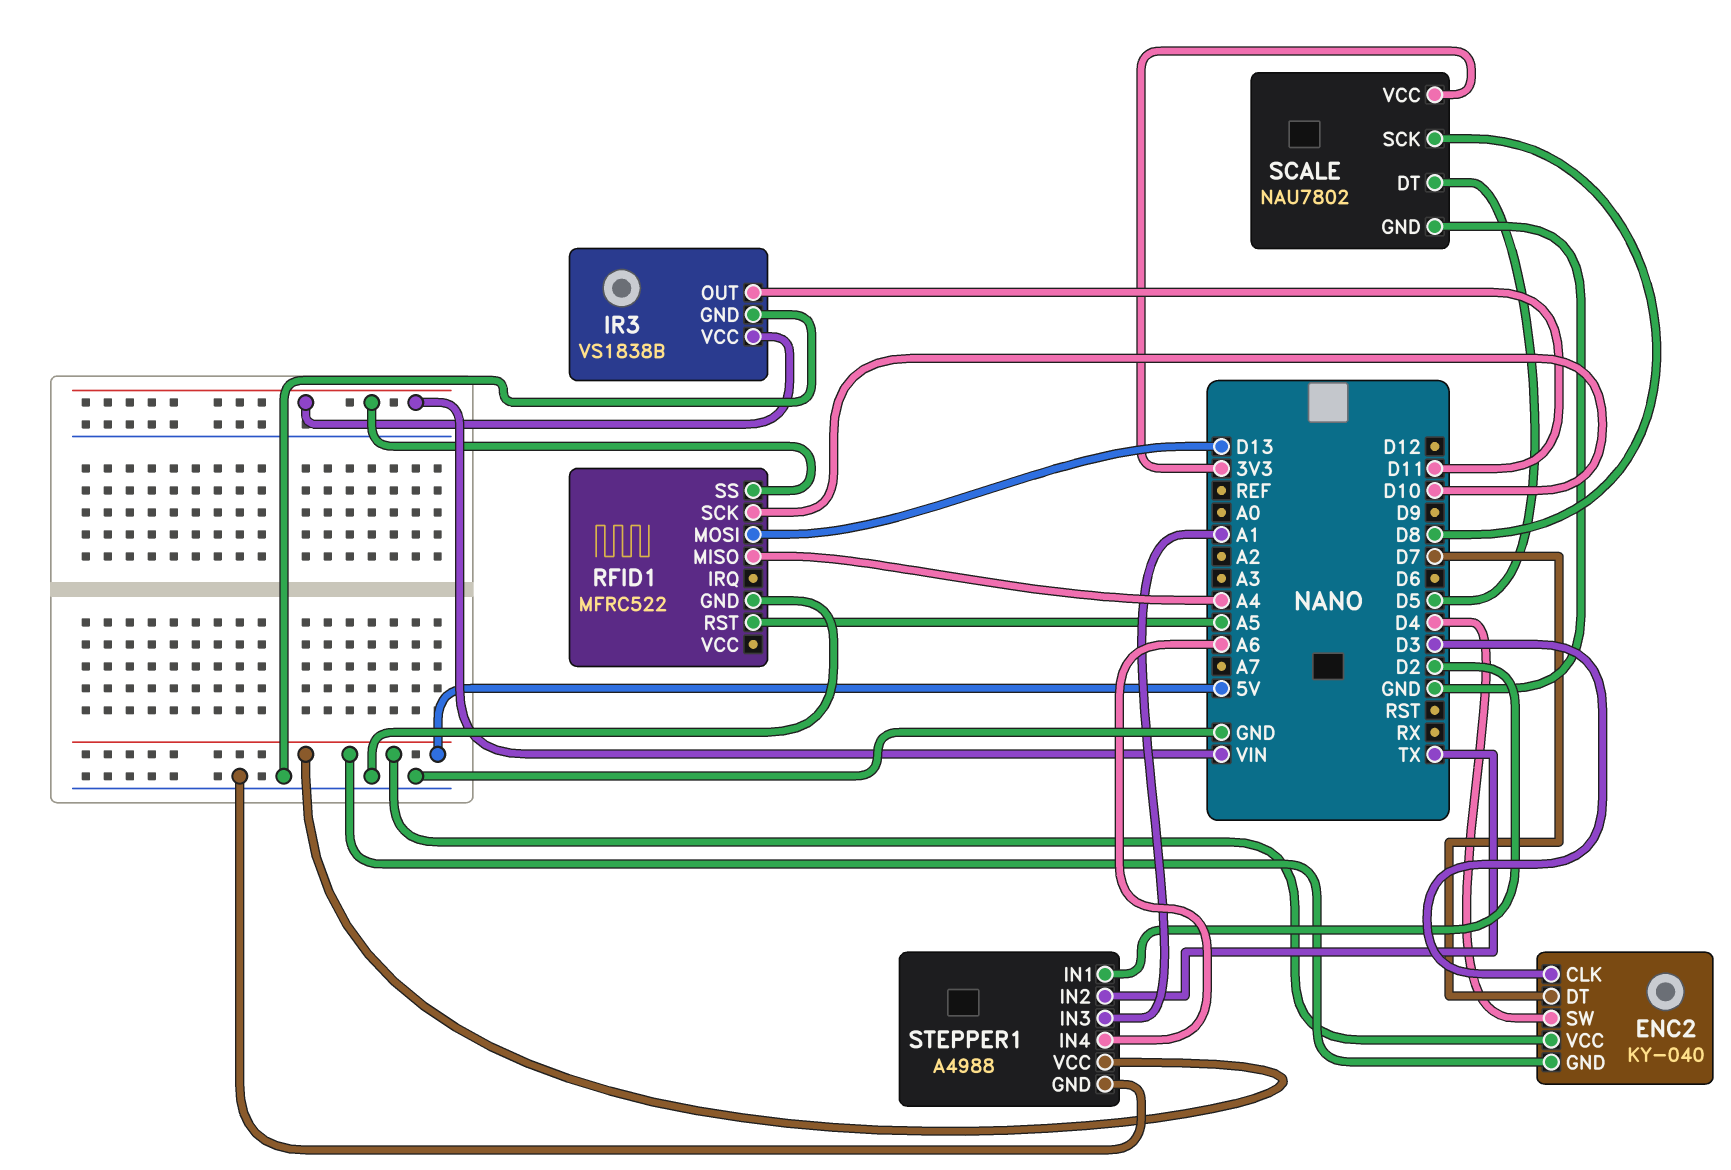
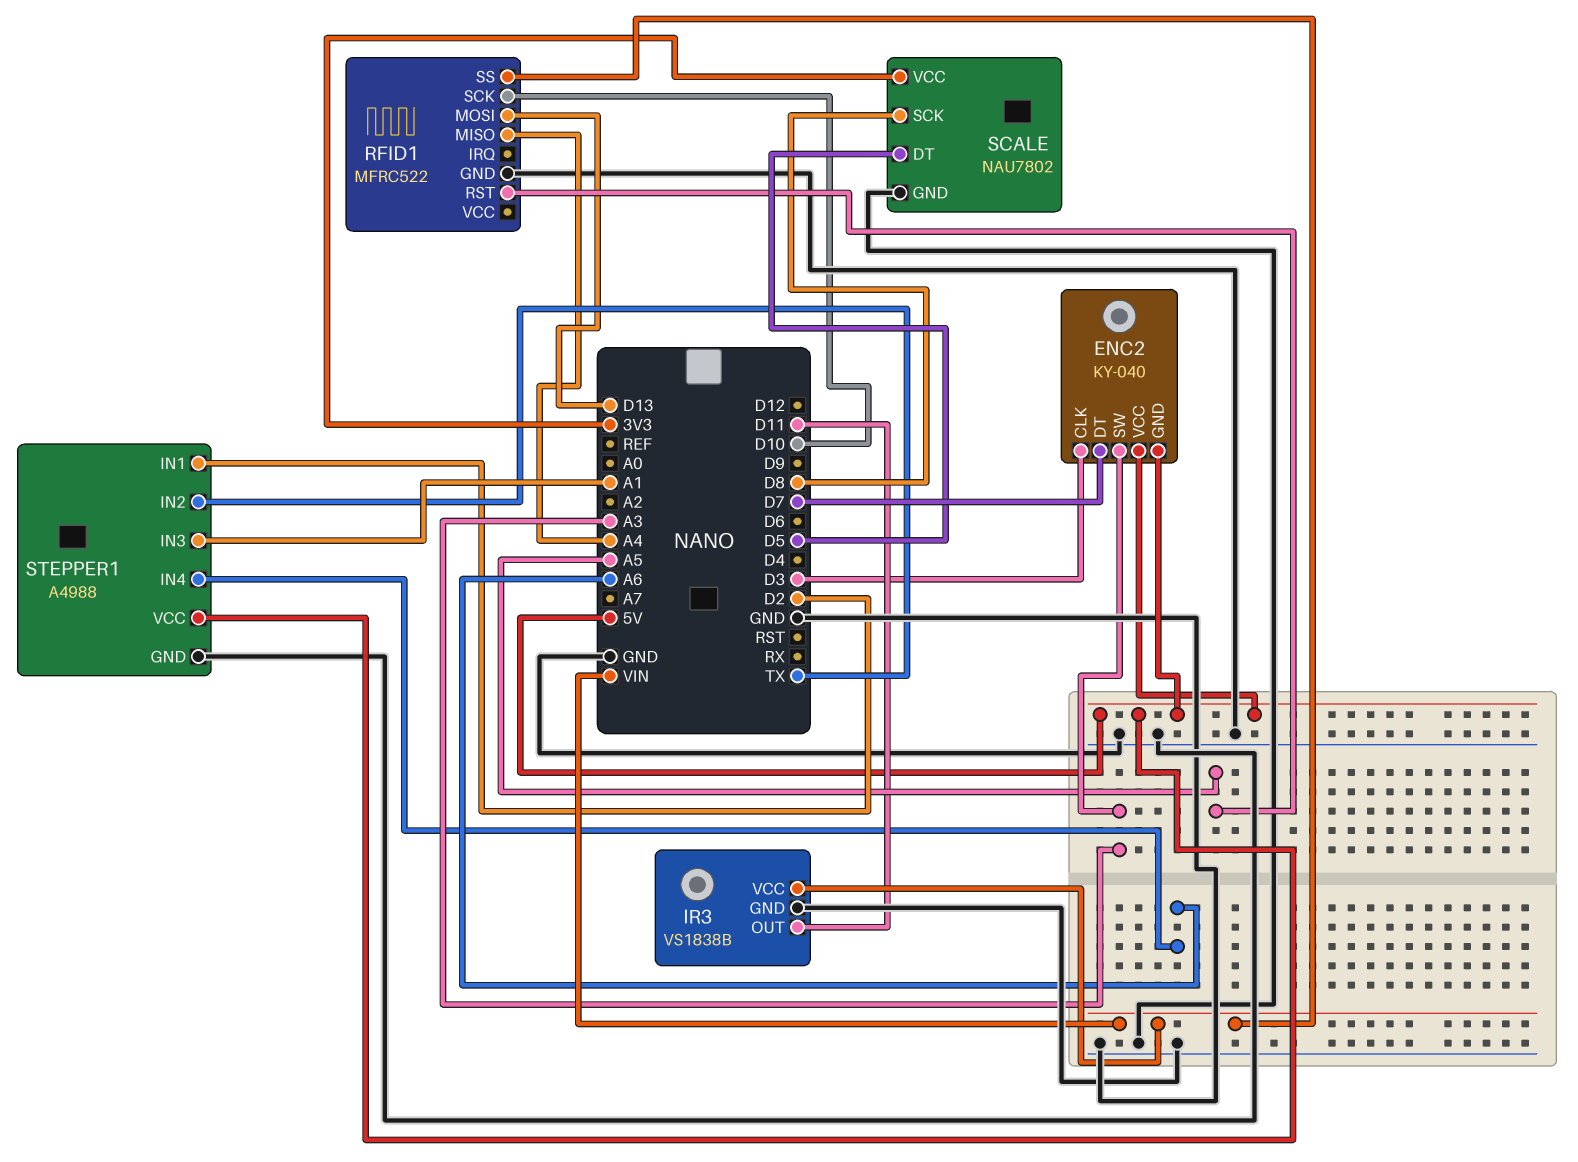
ENC2 pin SW: D4 -> A3

